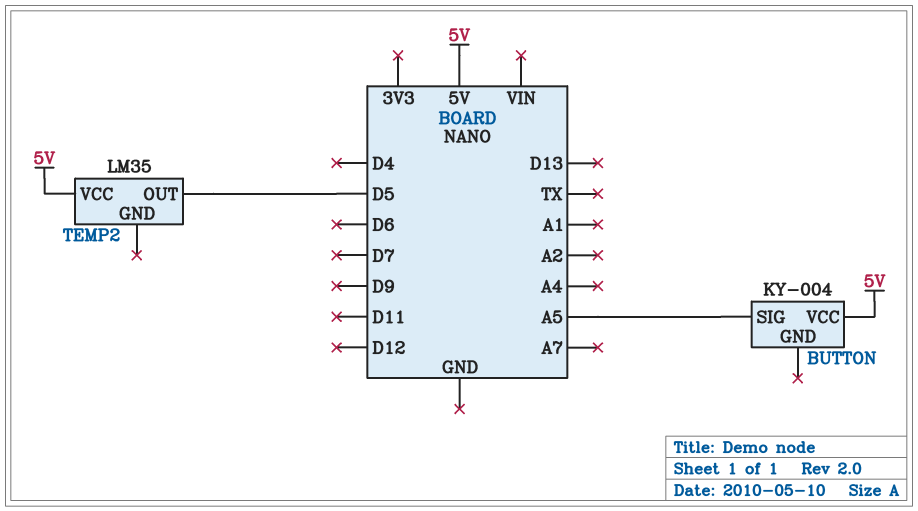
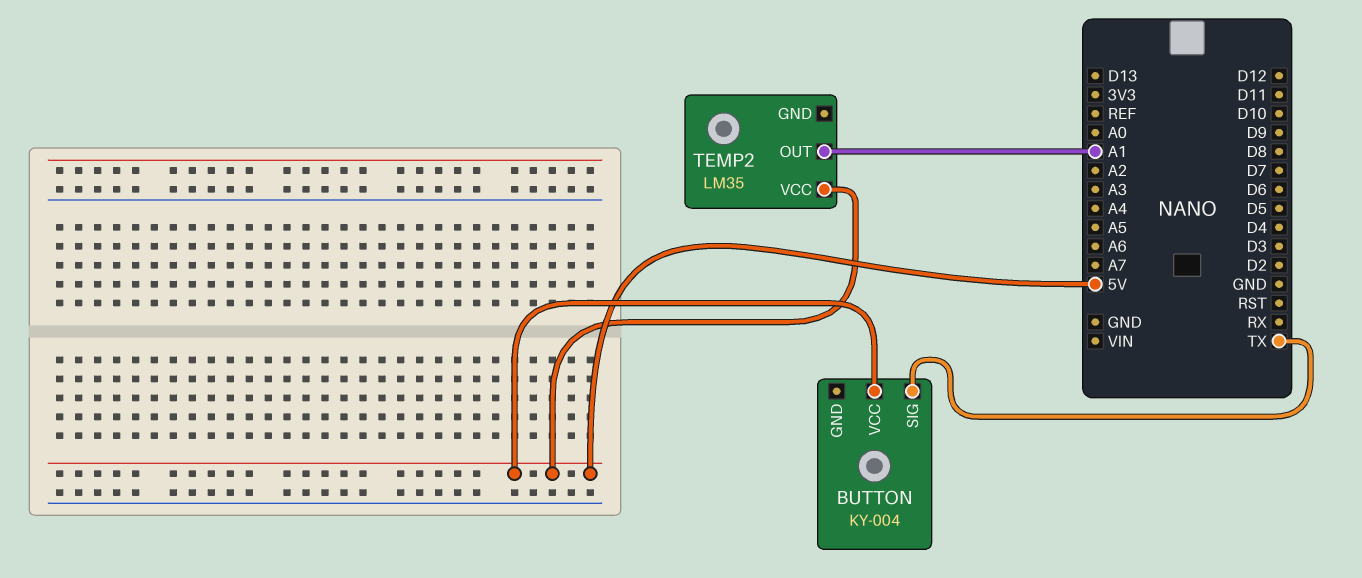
BUTTON pin SIG: A5 -> TX
TEMP2 pin OUT: D5 -> A1

